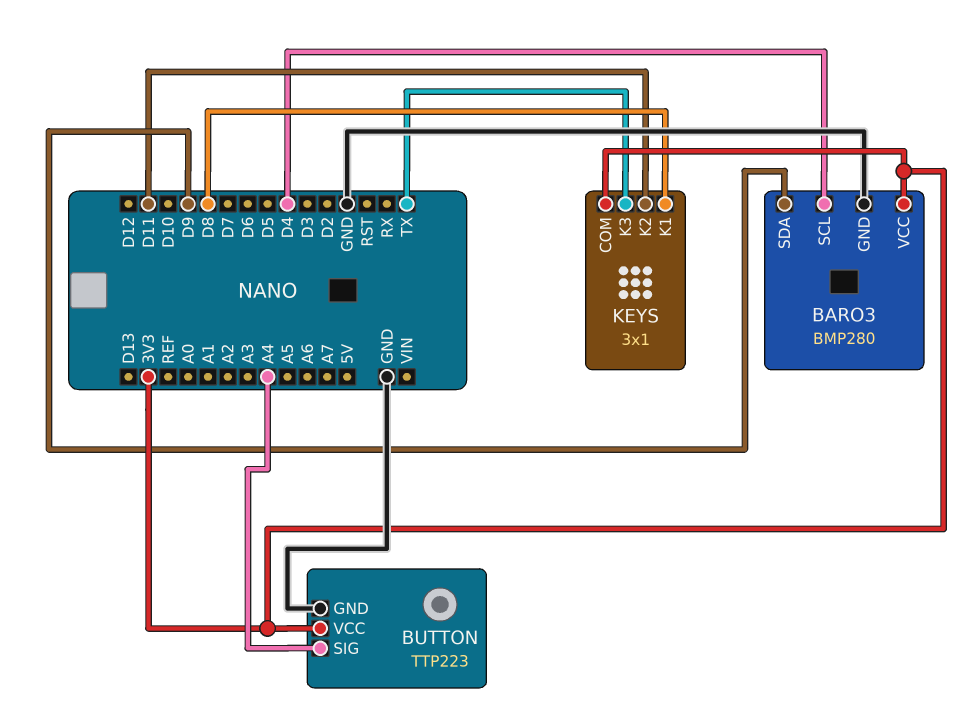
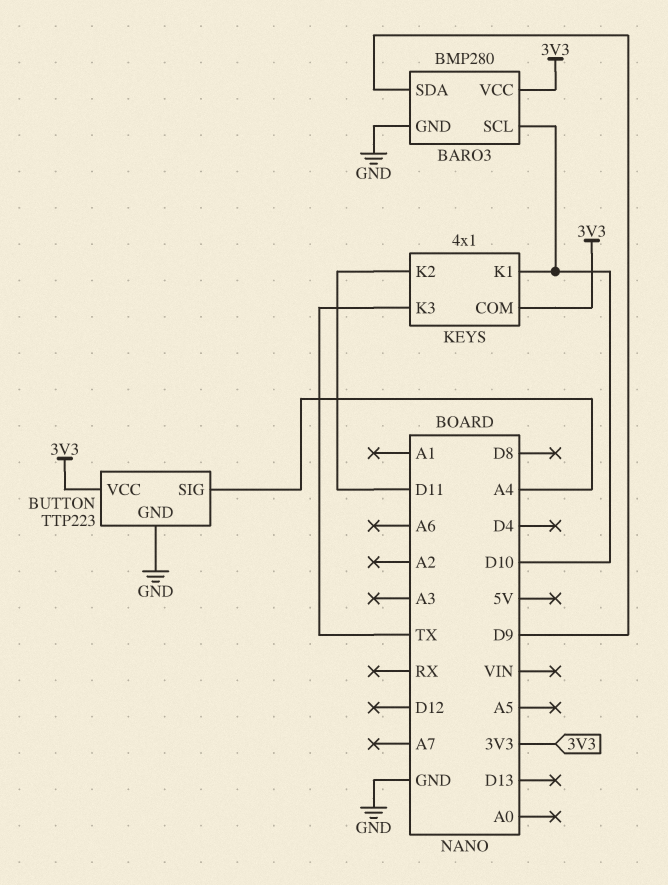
BARO3 pin SCL: D4 -> D10
KEYS: 3x1 -> 4x1
KEYS pin K1: D8 -> D10

